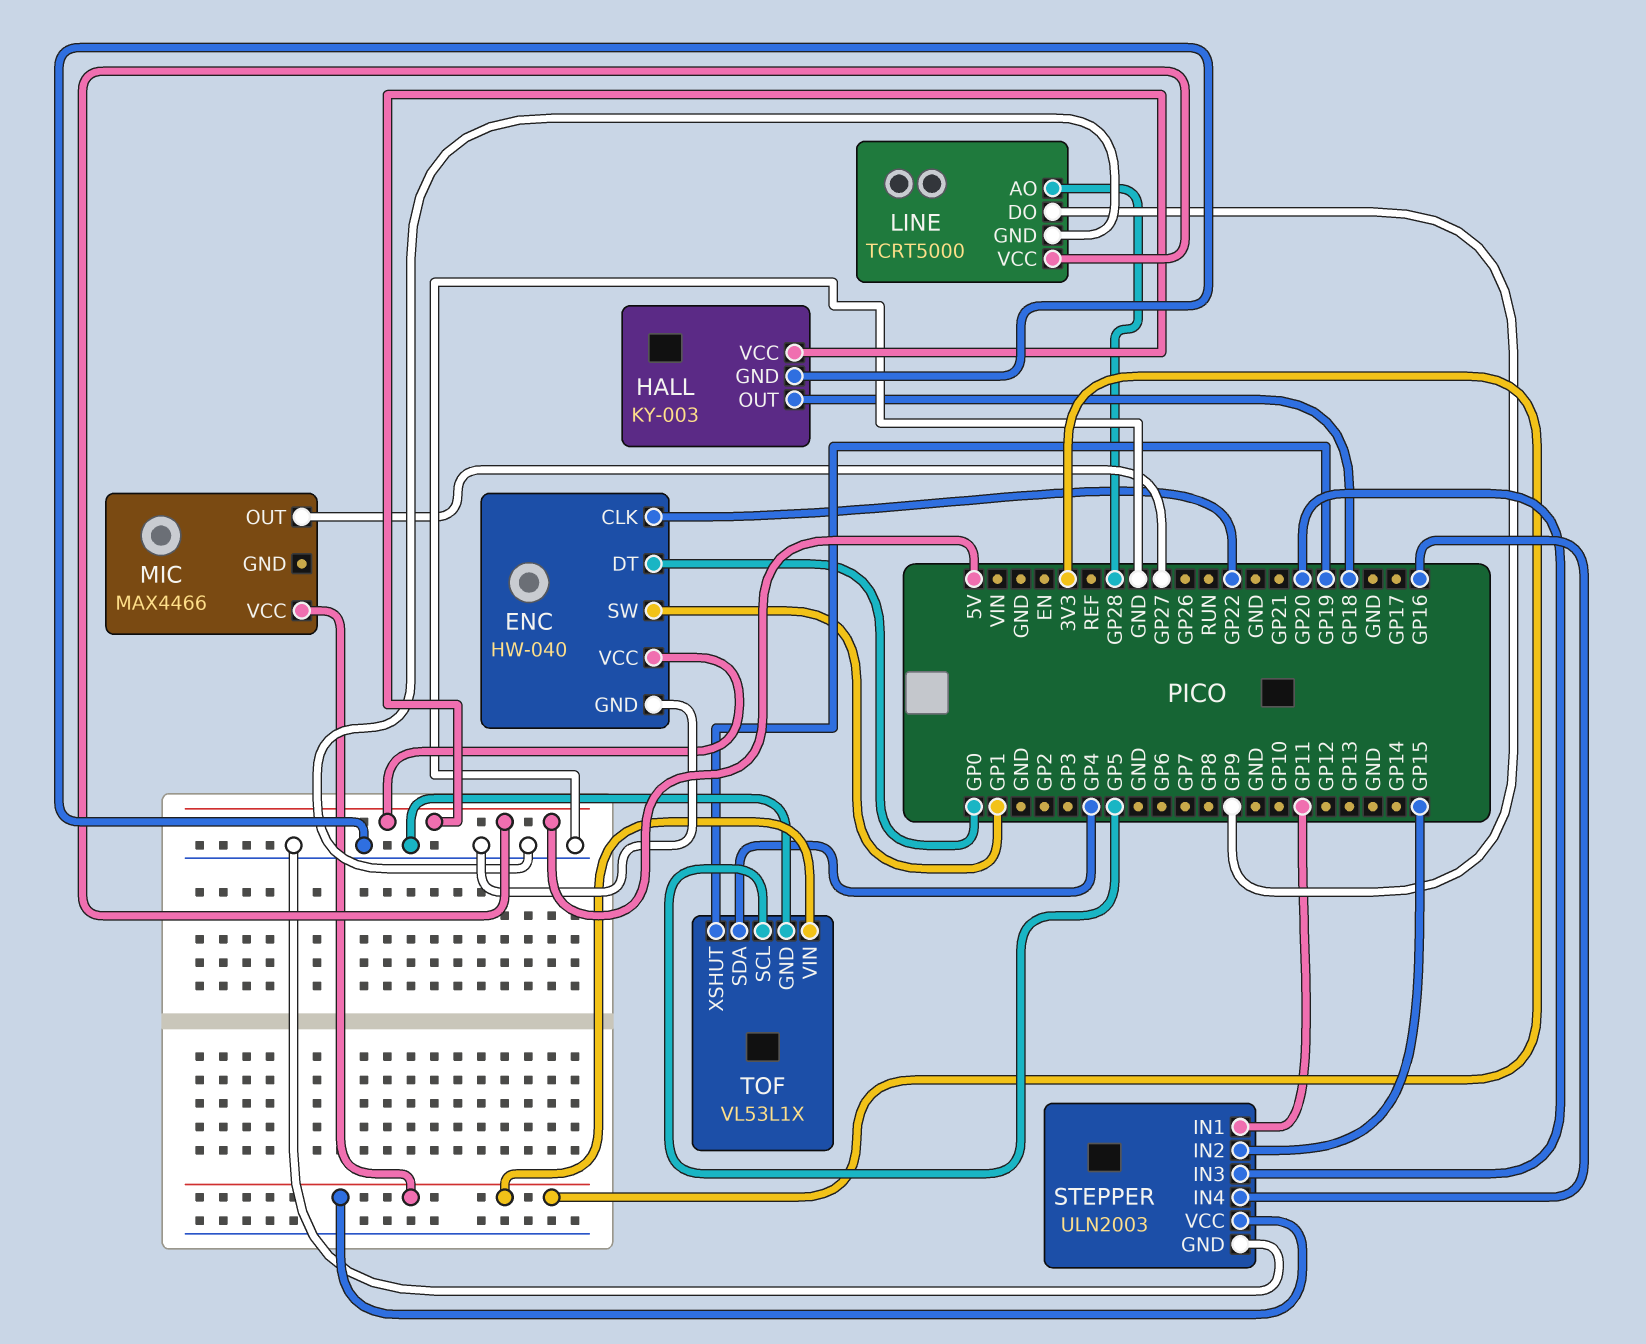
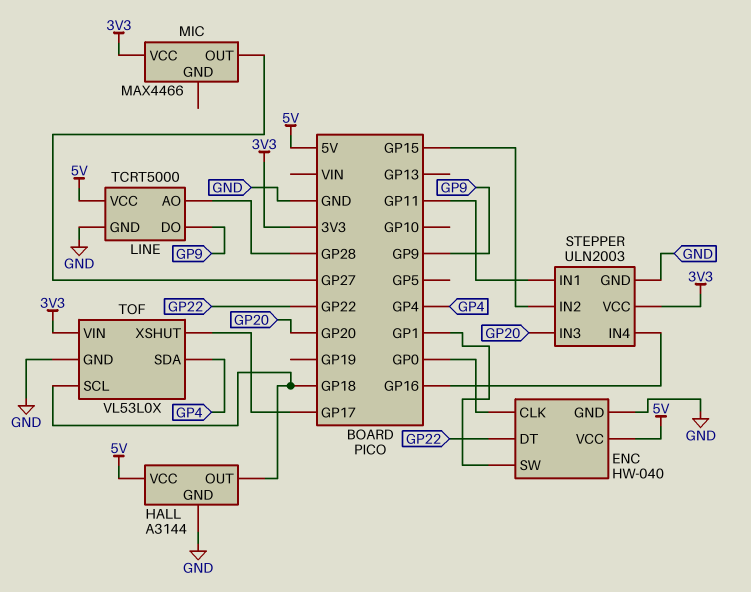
ENC pin CLK: GP22 -> GP0
ENC pin DT: GP0 -> GP22
HALL: KY-003 -> A3144
TOF: VL53L1X -> VL53L0X
TOF pin SCL: GP5 -> GP18
TOF pin XSHUT: GP19 -> GP17

